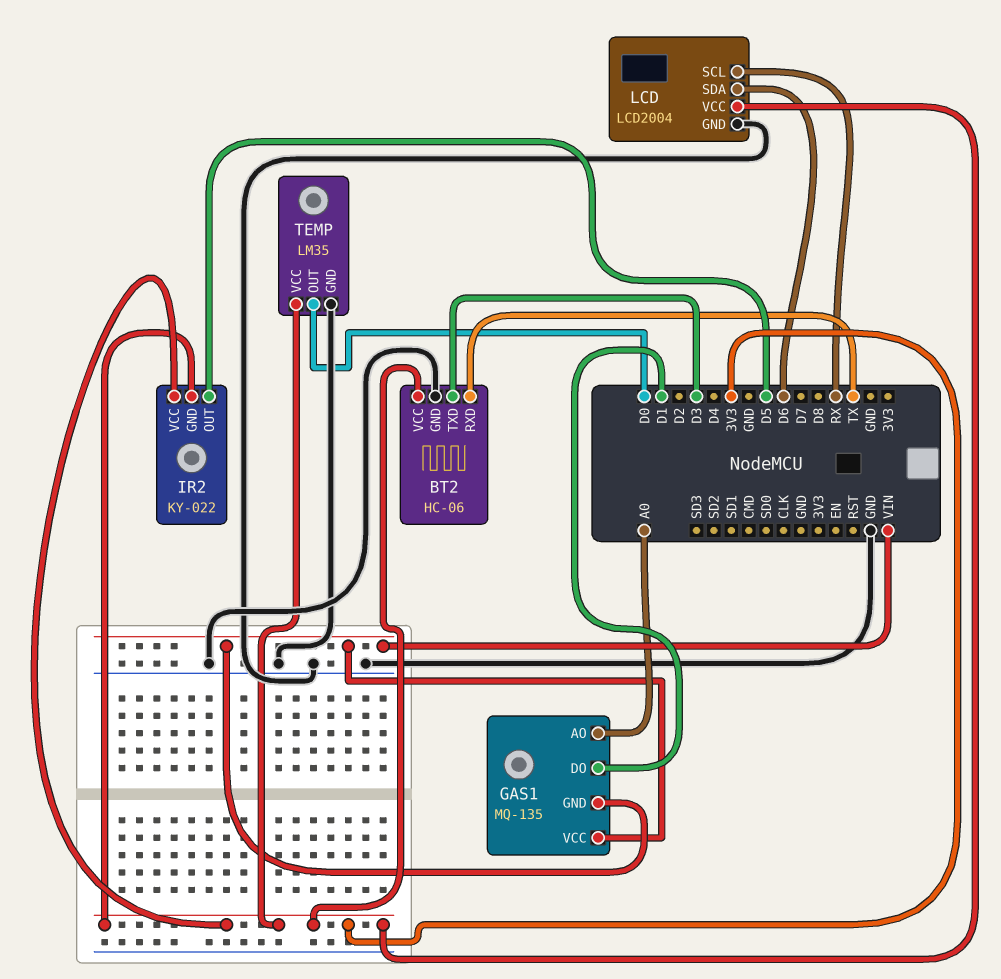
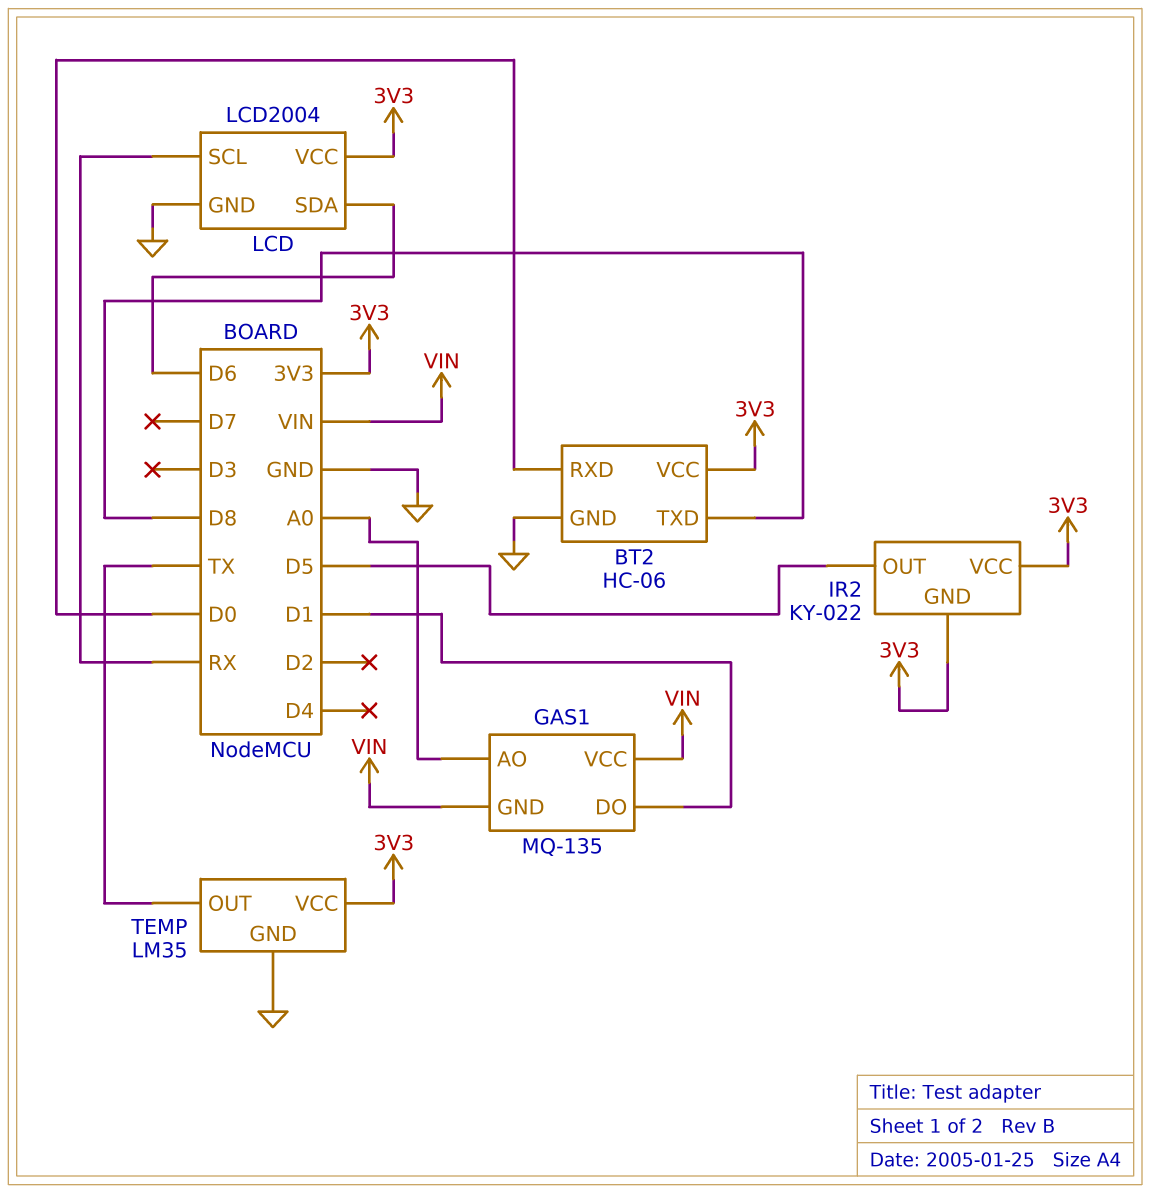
BT2 pin RXD: TX -> D0
BT2 pin TXD: D3 -> D8
TEMP pin OUT: D0 -> TX

